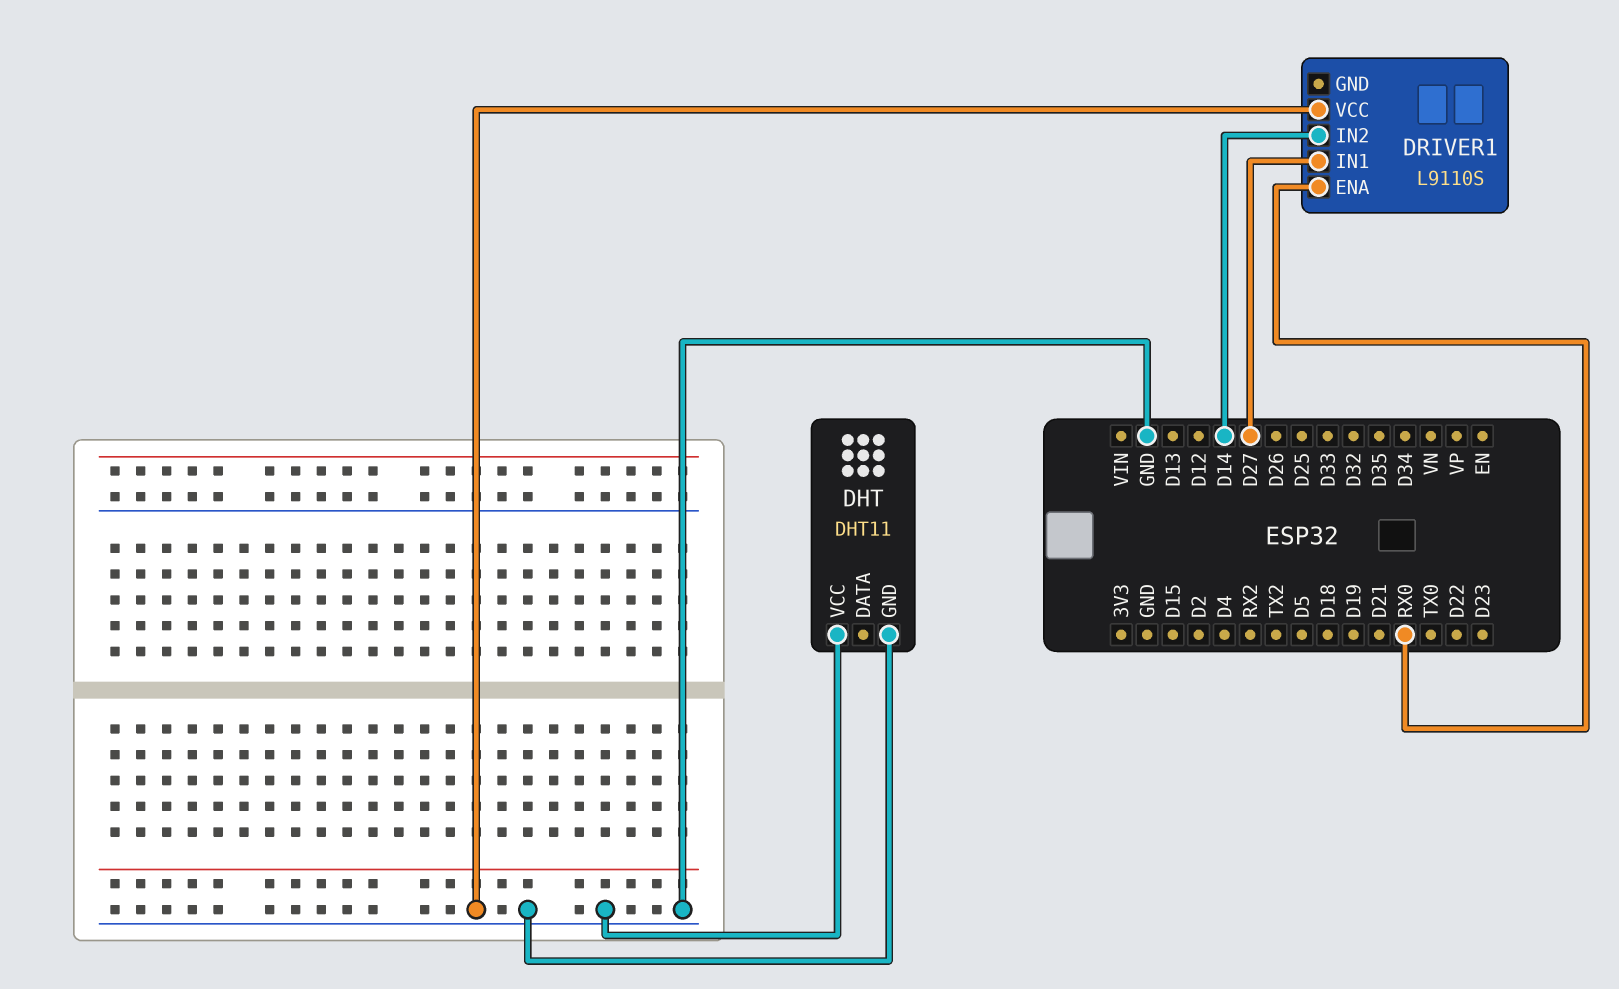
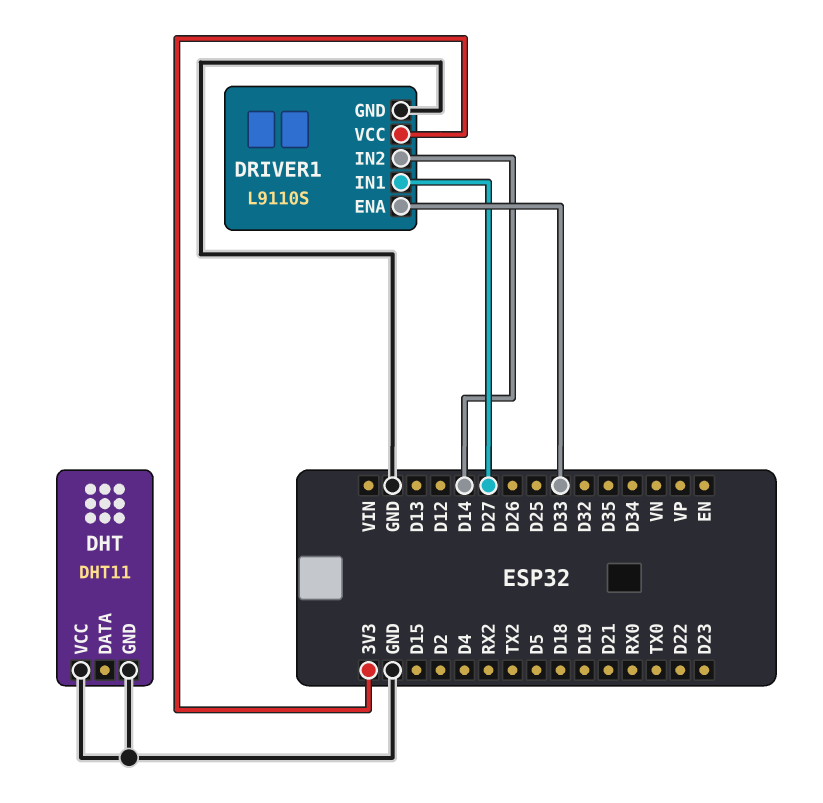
DRIVER1 pin ENA: RX0 -> D33
DRIVER1 pin GND: none -> GND
DRIVER1 pin VCC: GND -> 3V3

